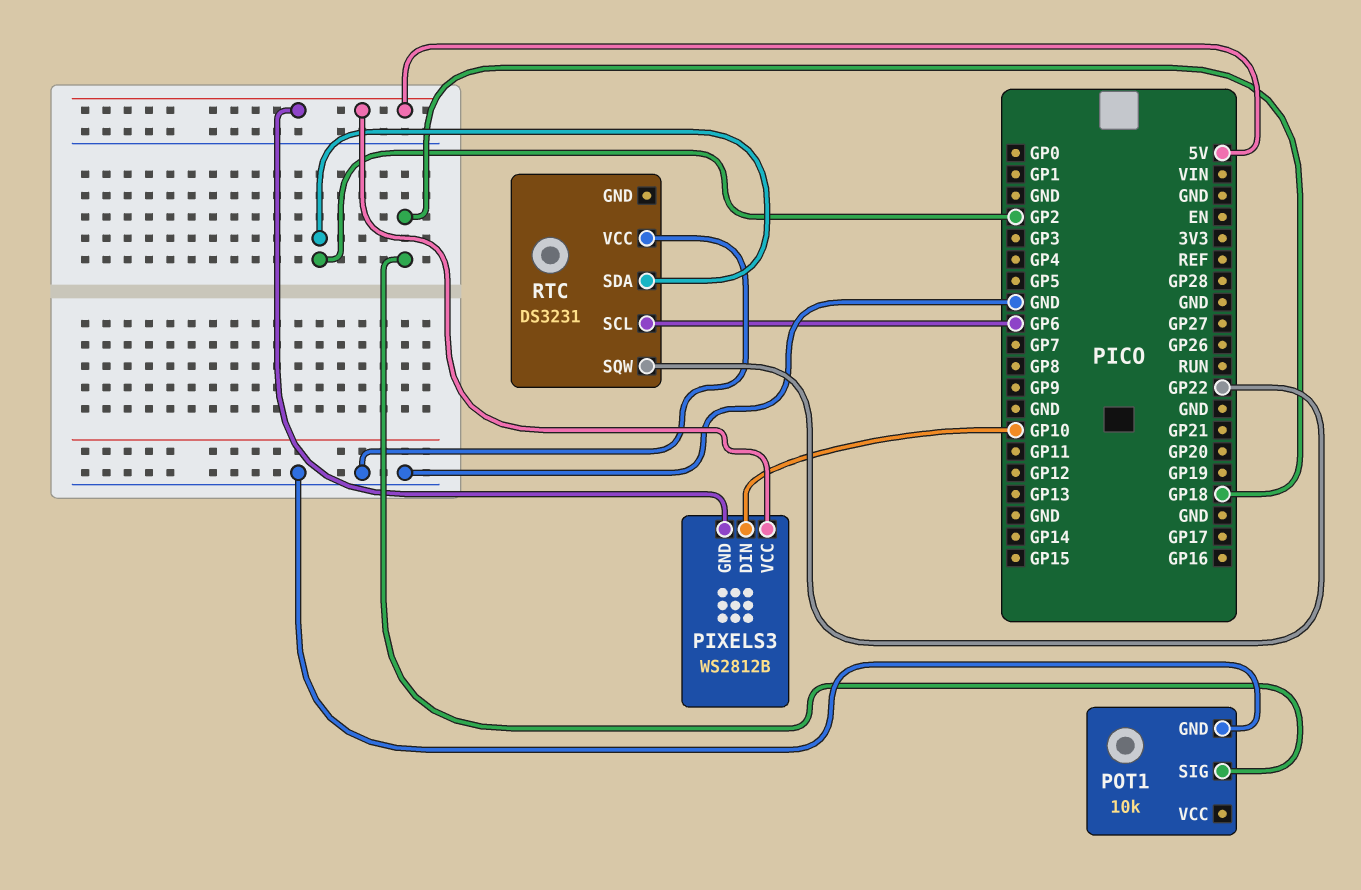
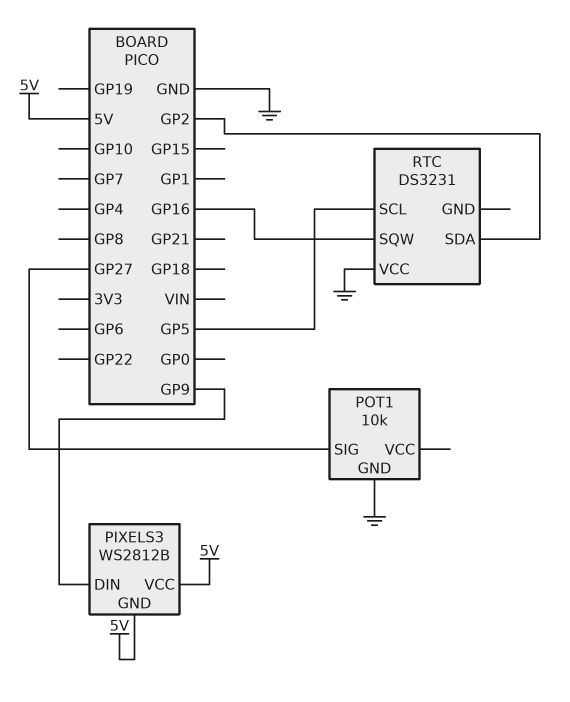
PIXELS3 pin DIN: GP10 -> GP9
POT1 pin SIG: GP18 -> GP27
RTC pin SCL: GP6 -> GP5
RTC pin SQW: GP22 -> GP16

